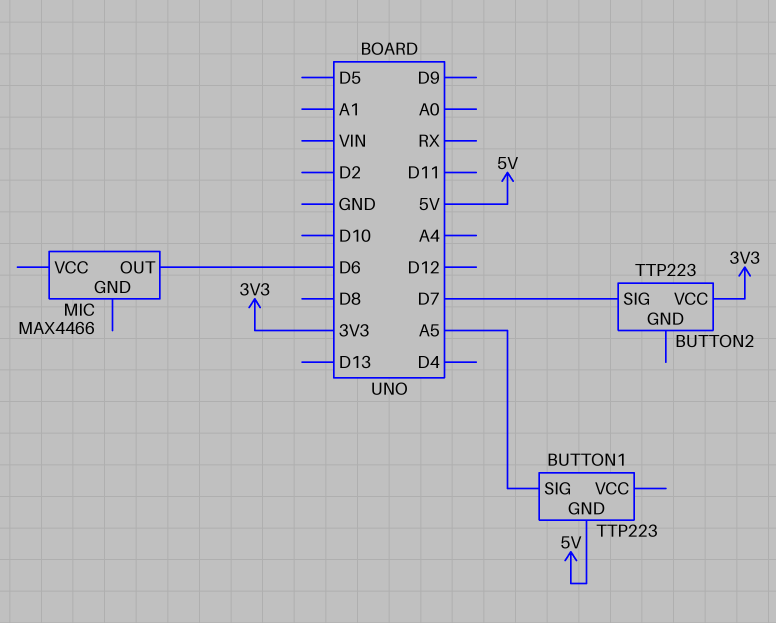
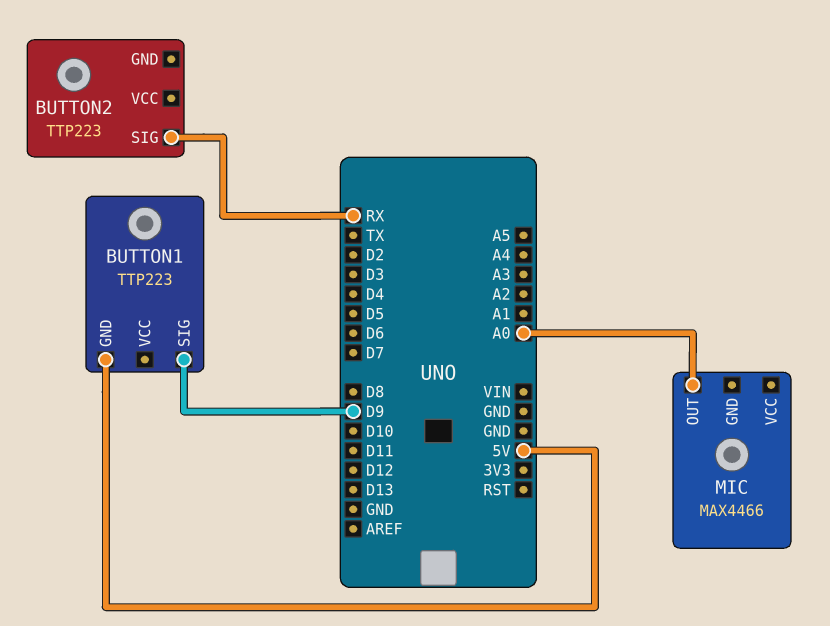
BUTTON1 pin SIG: A5 -> D9
BUTTON2 pin SIG: D7 -> RX
BUTTON2 pin VCC: 3V3 -> none
MIC pin OUT: D6 -> A0

